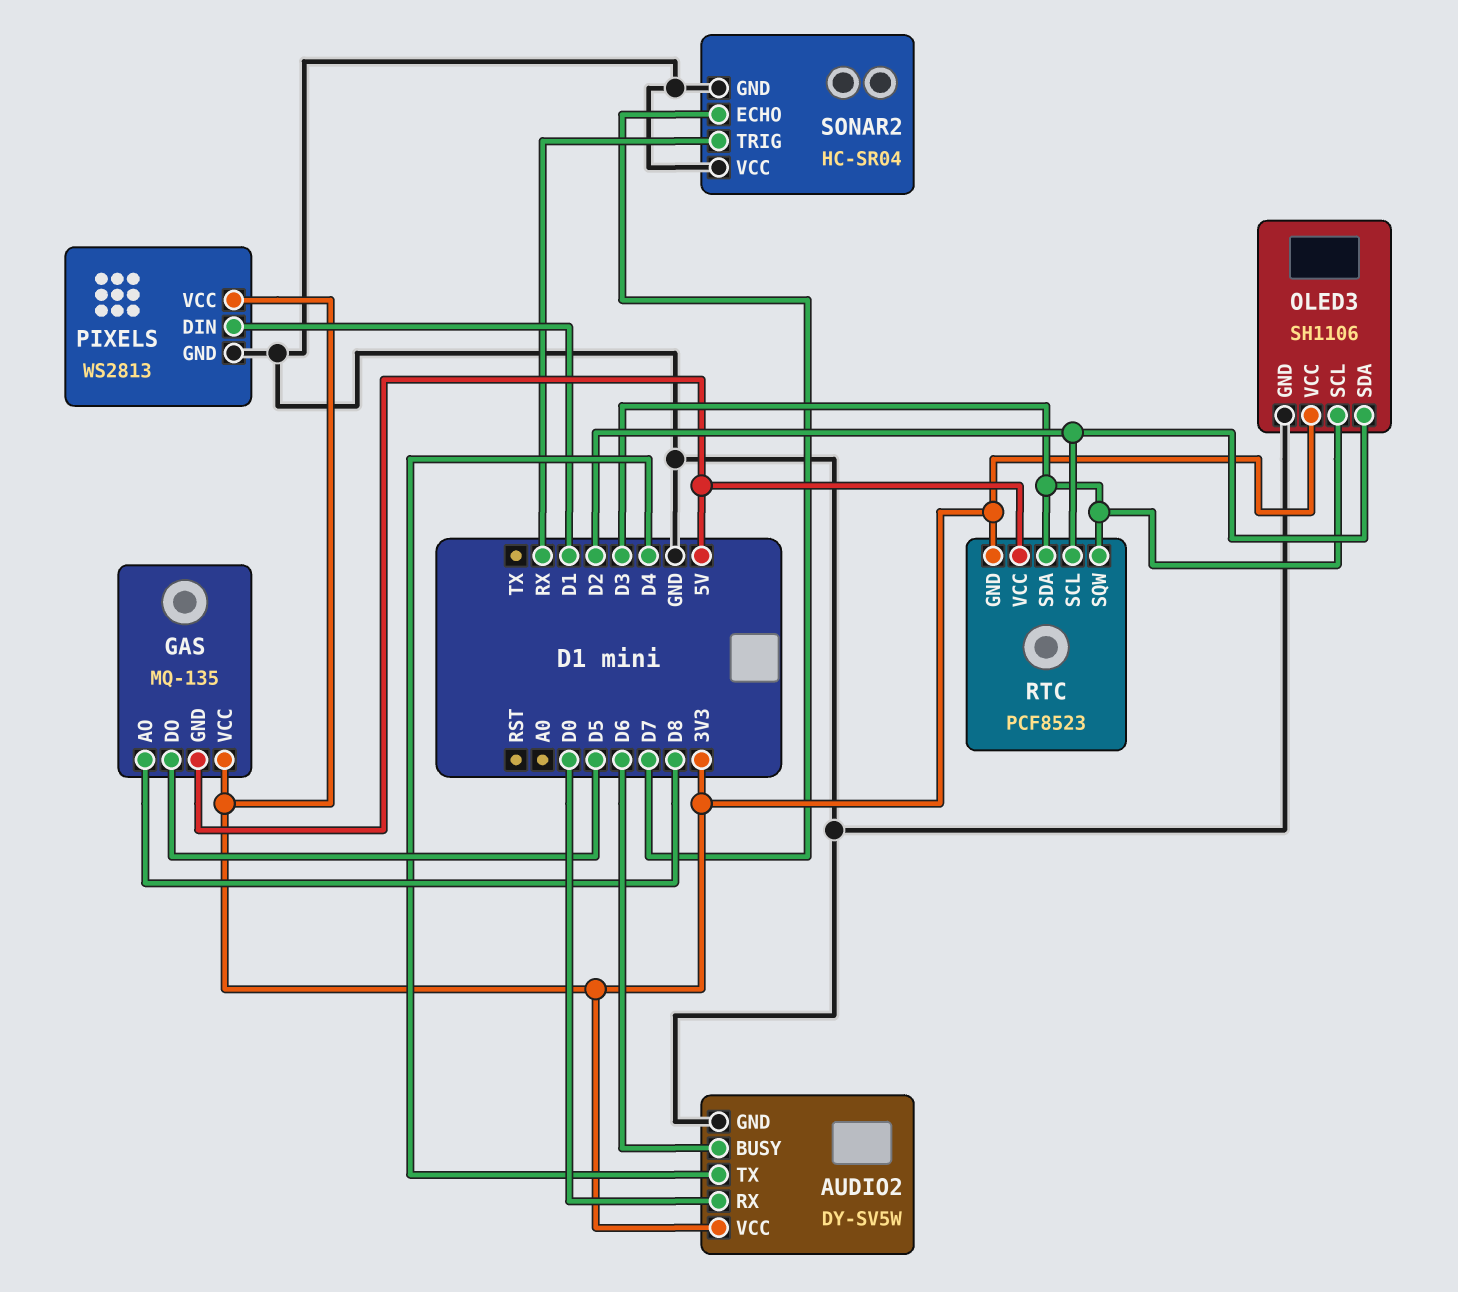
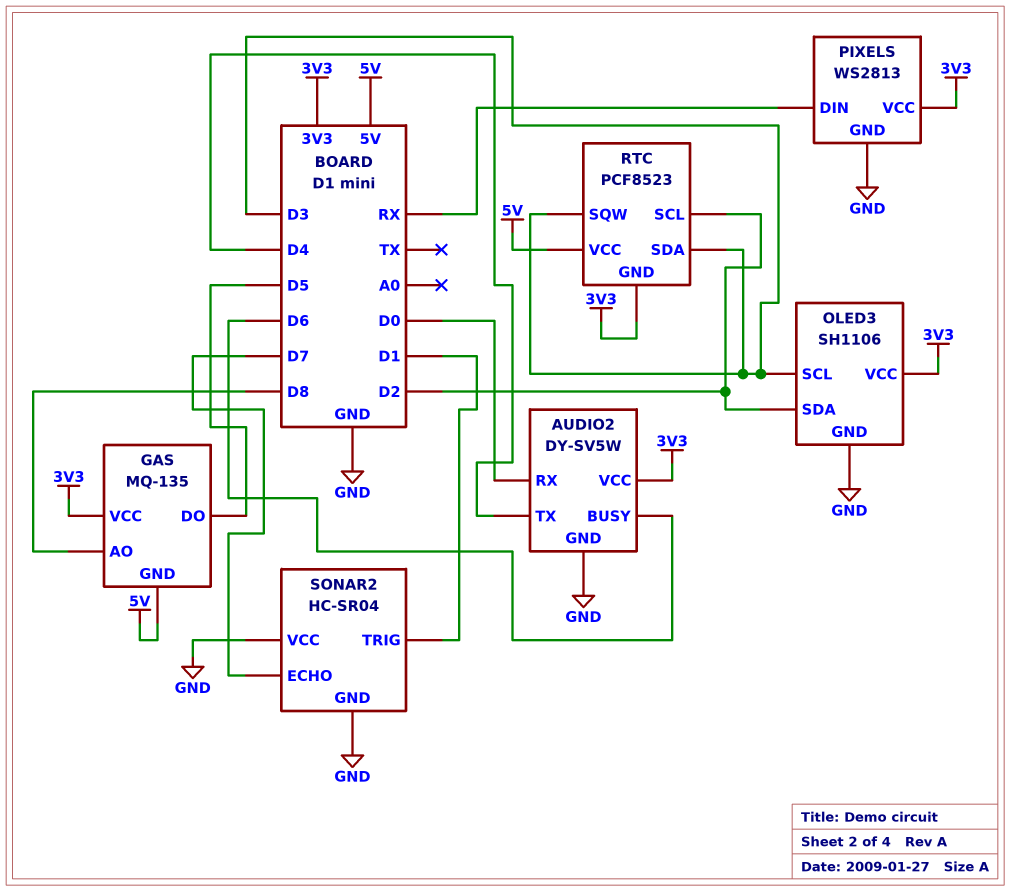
PIXELS pin DIN: D1 -> RX
SONAR2 pin TRIG: RX -> D1

